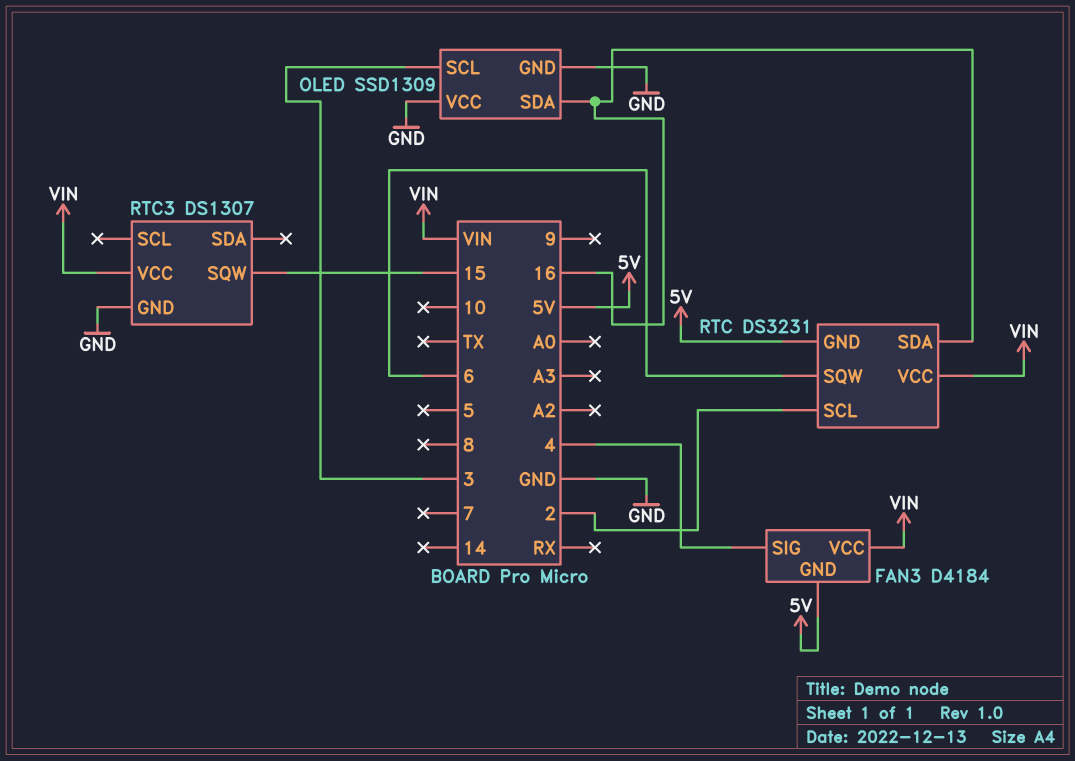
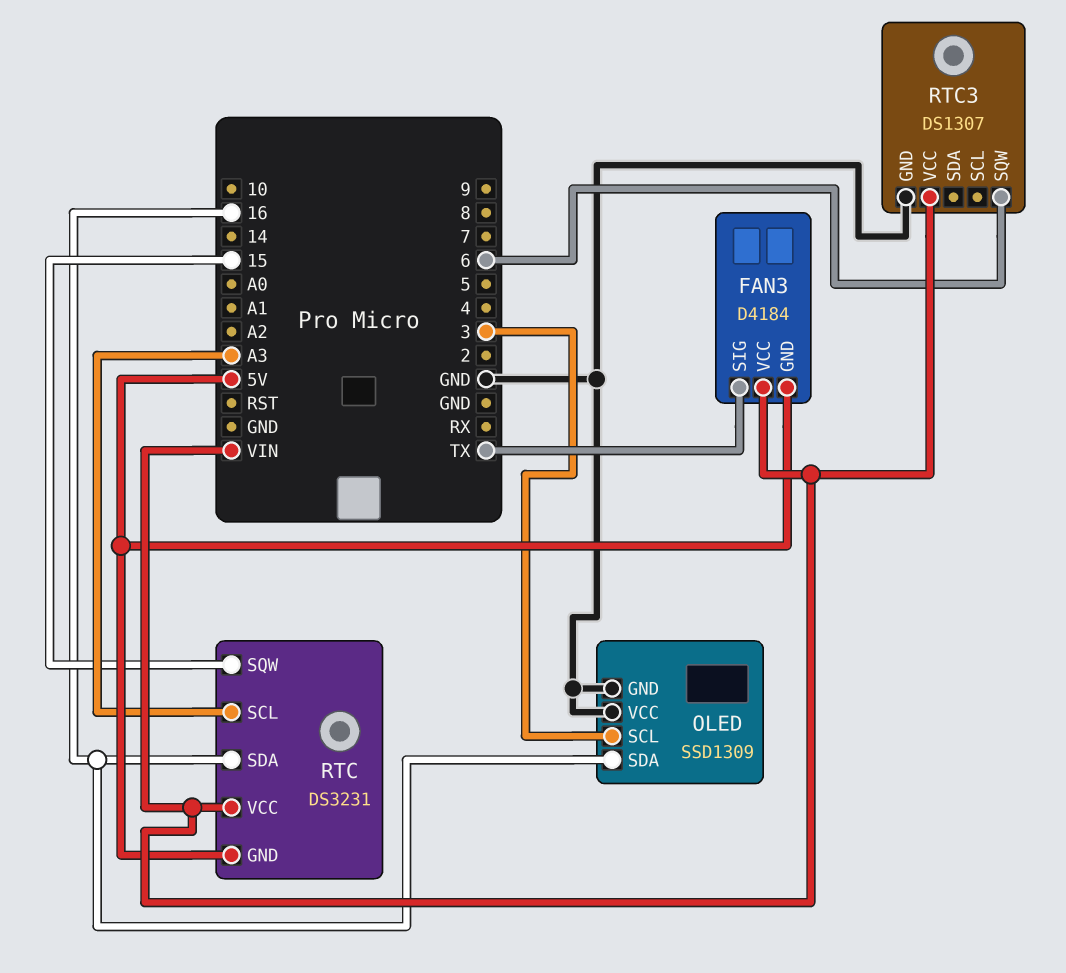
FAN3 pin SIG: 4 -> TX
RTC pin SCL: 2 -> A3
RTC pin SQW: 6 -> 15
RTC3 pin SQW: 15 -> 6

